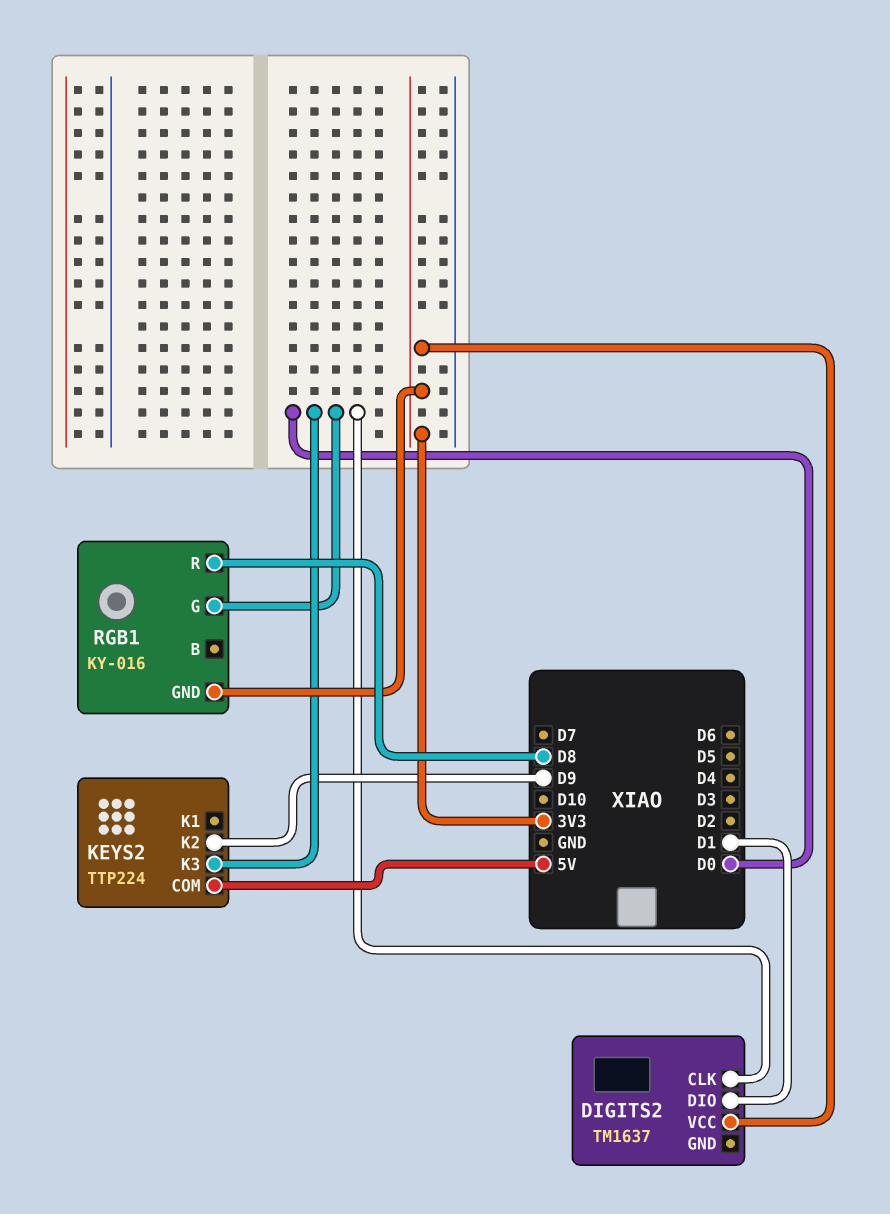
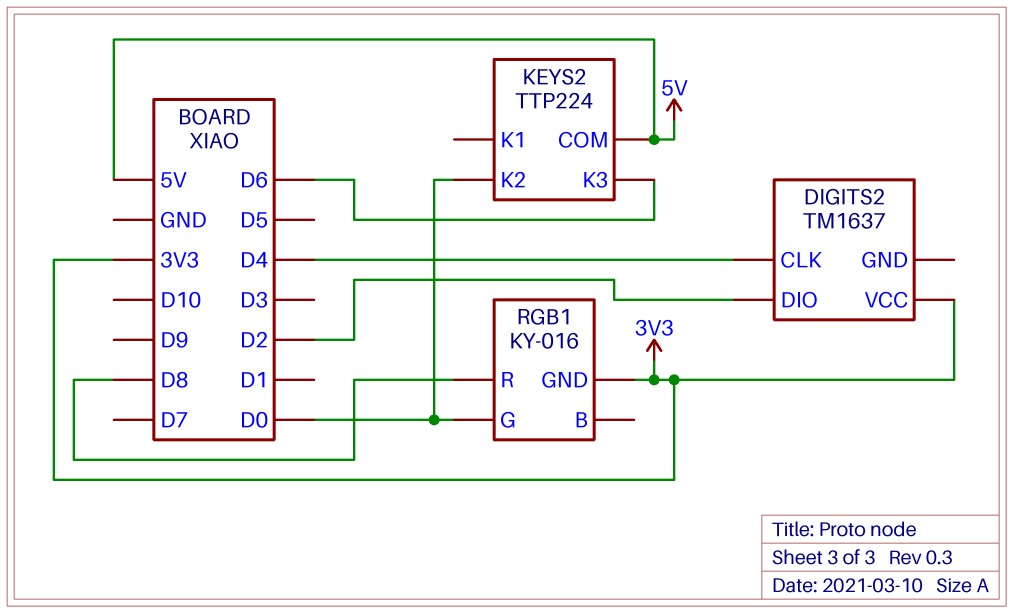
DIGITS2 pin CLK: D0 -> D4
DIGITS2 pin DIO: D1 -> D2
KEYS2 pin K2: D9 -> D0
KEYS2 pin K3: D0 -> D6

